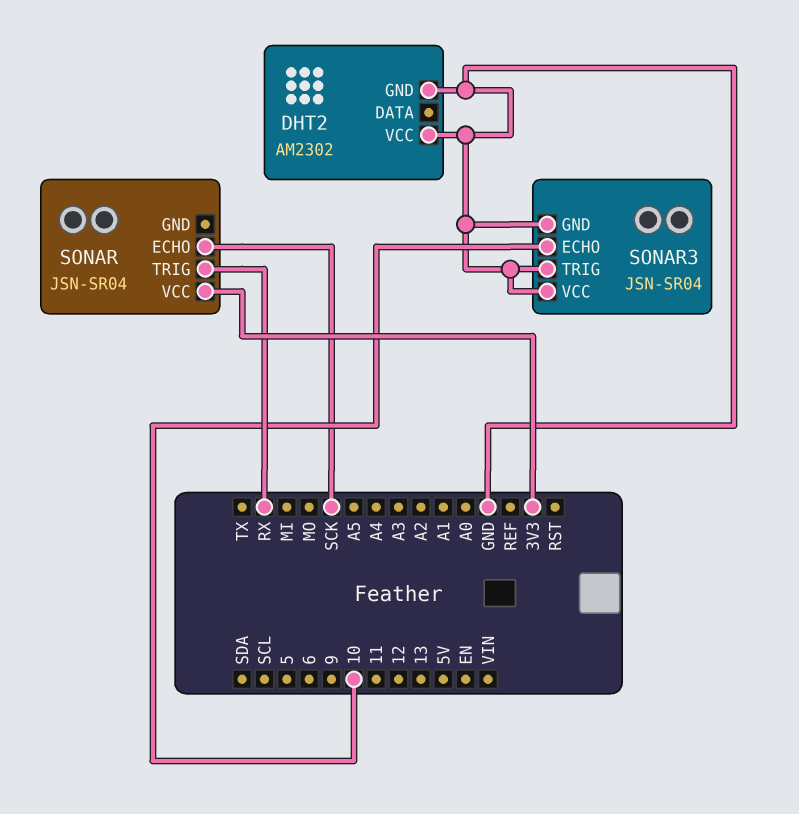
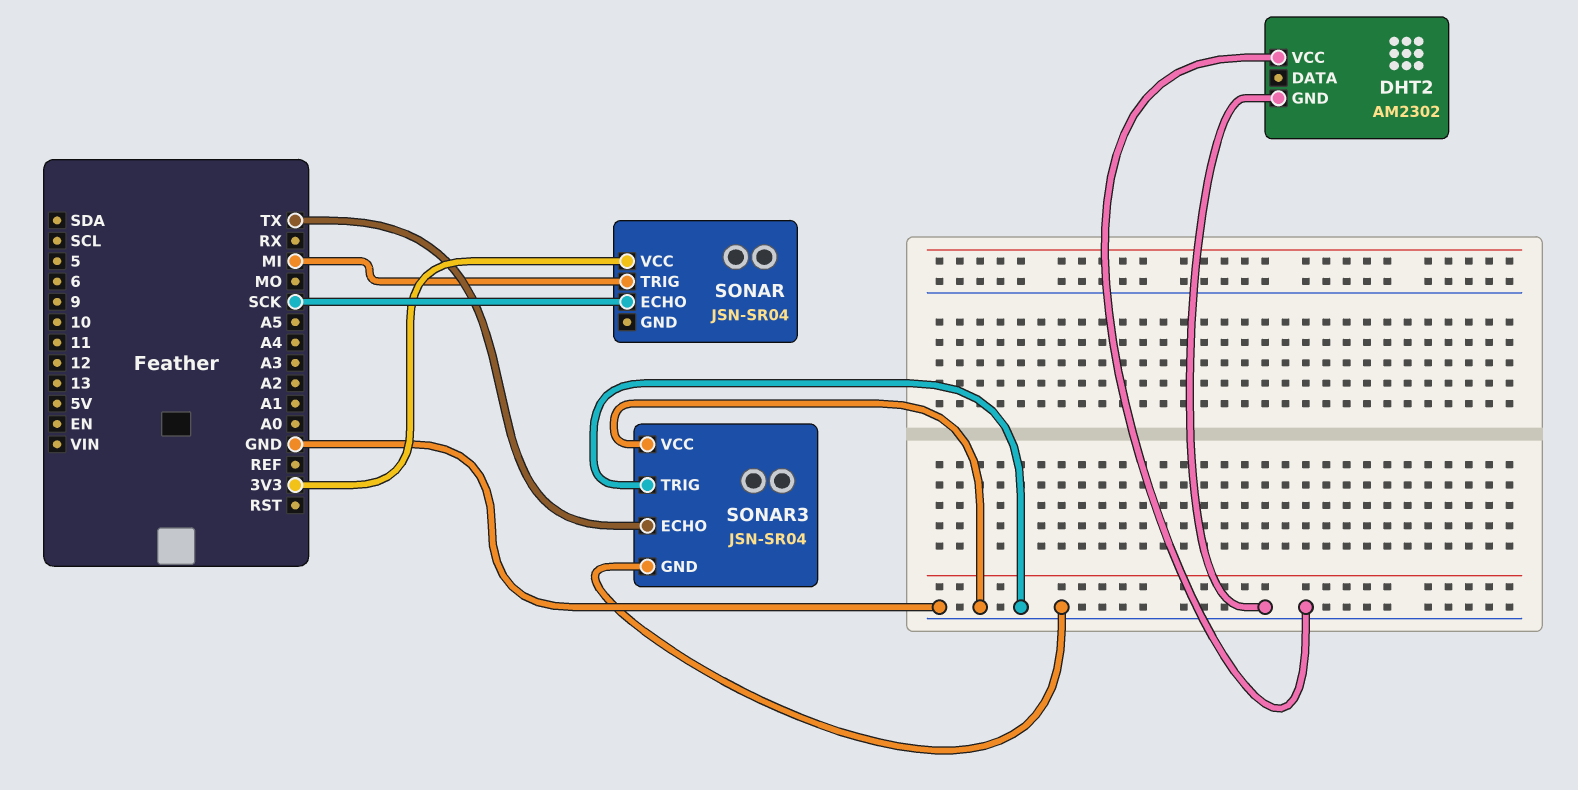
SONAR pin TRIG: RX -> MI
SONAR3 pin ECHO: 10 -> TX

